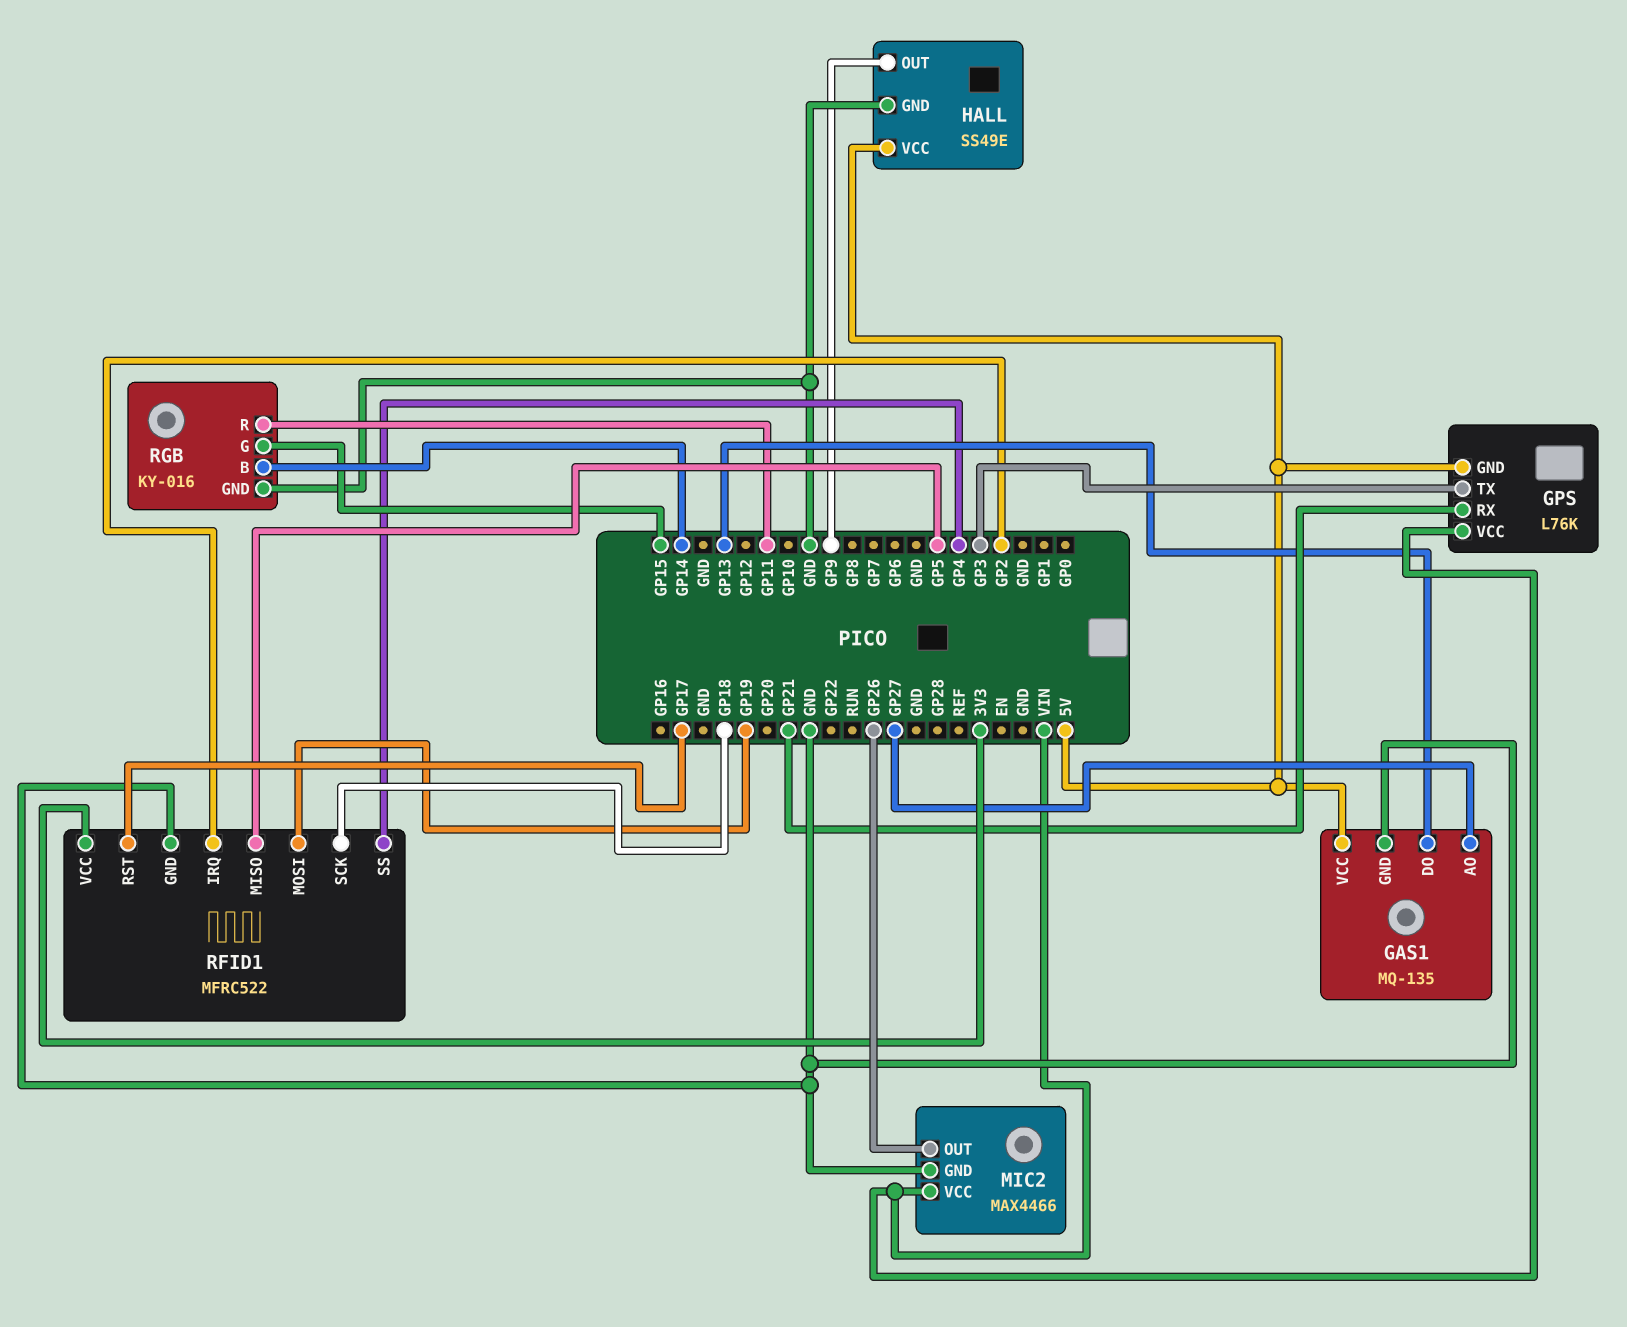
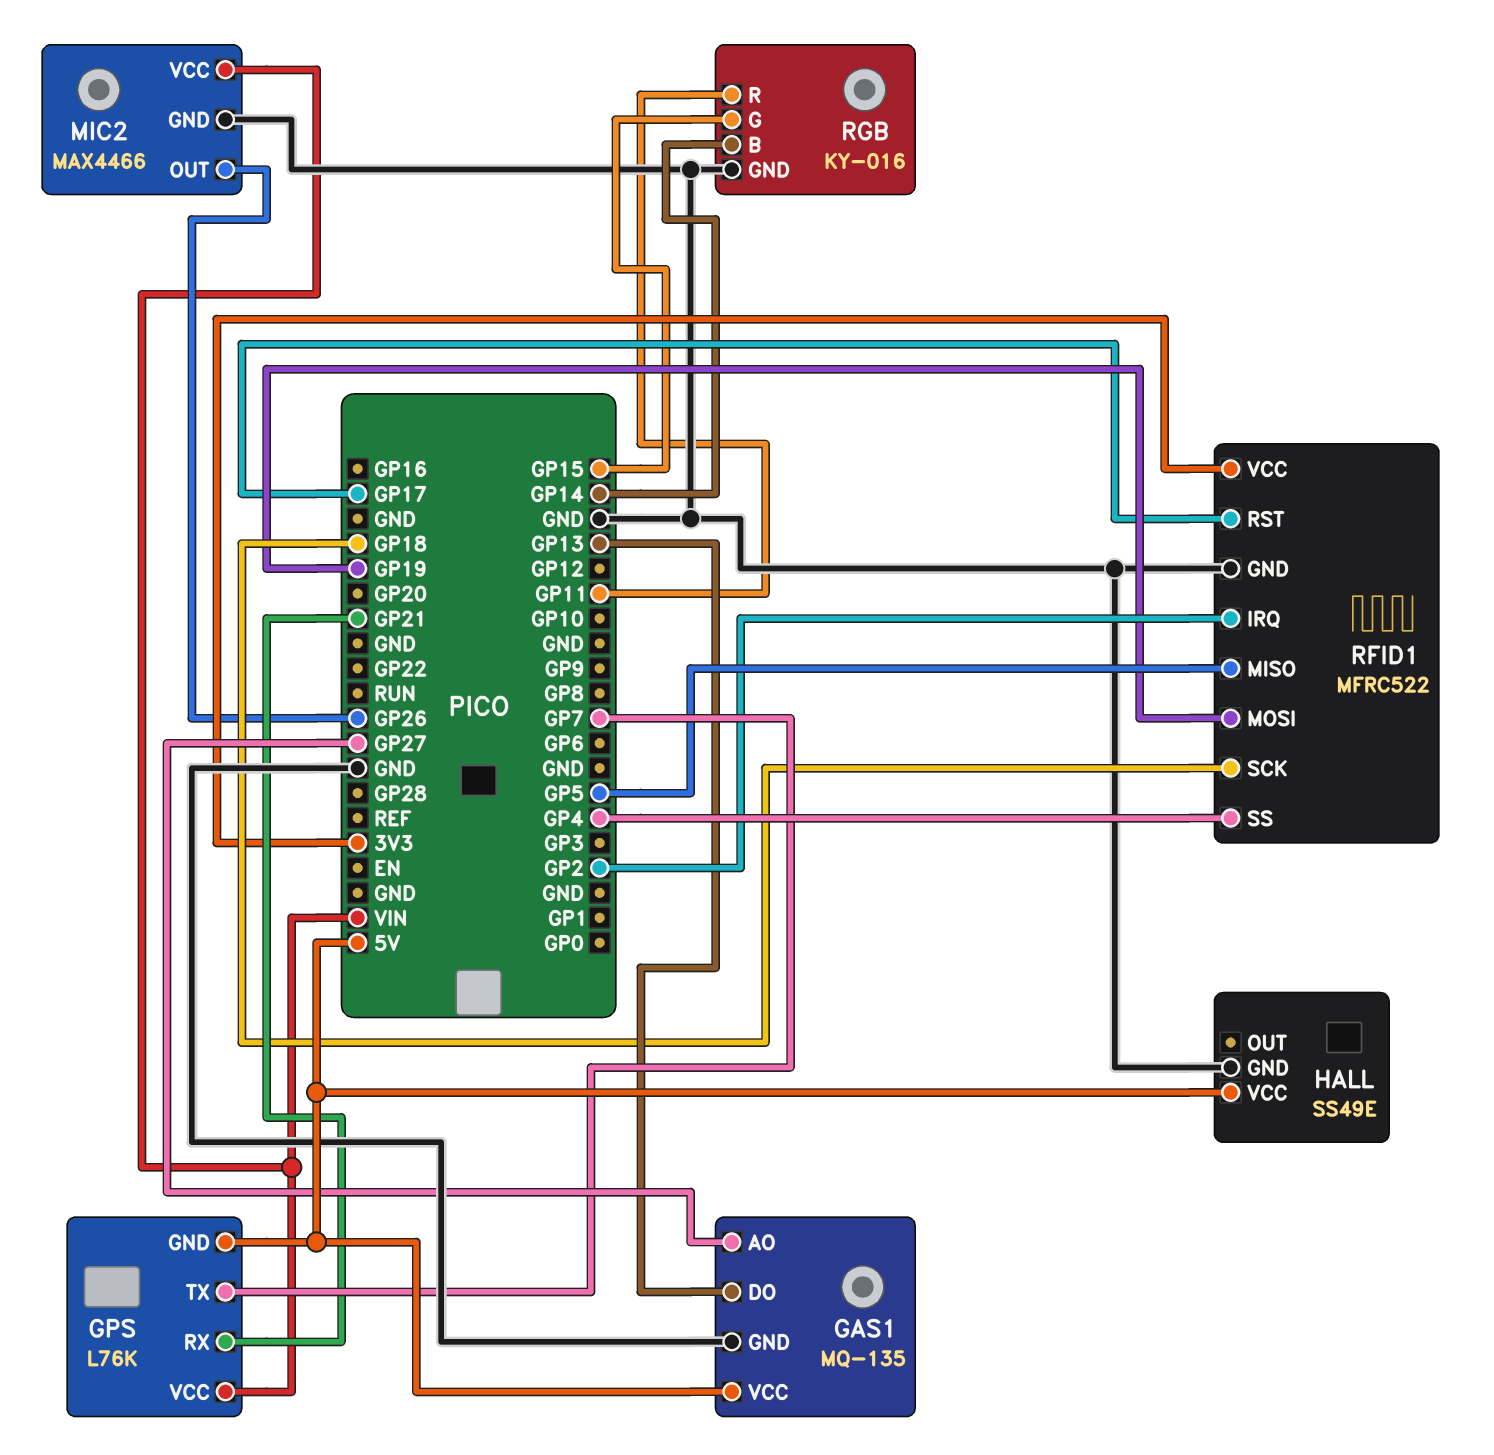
GPS pin TX: GP3 -> GP7
HALL pin OUT: GP9 -> none

